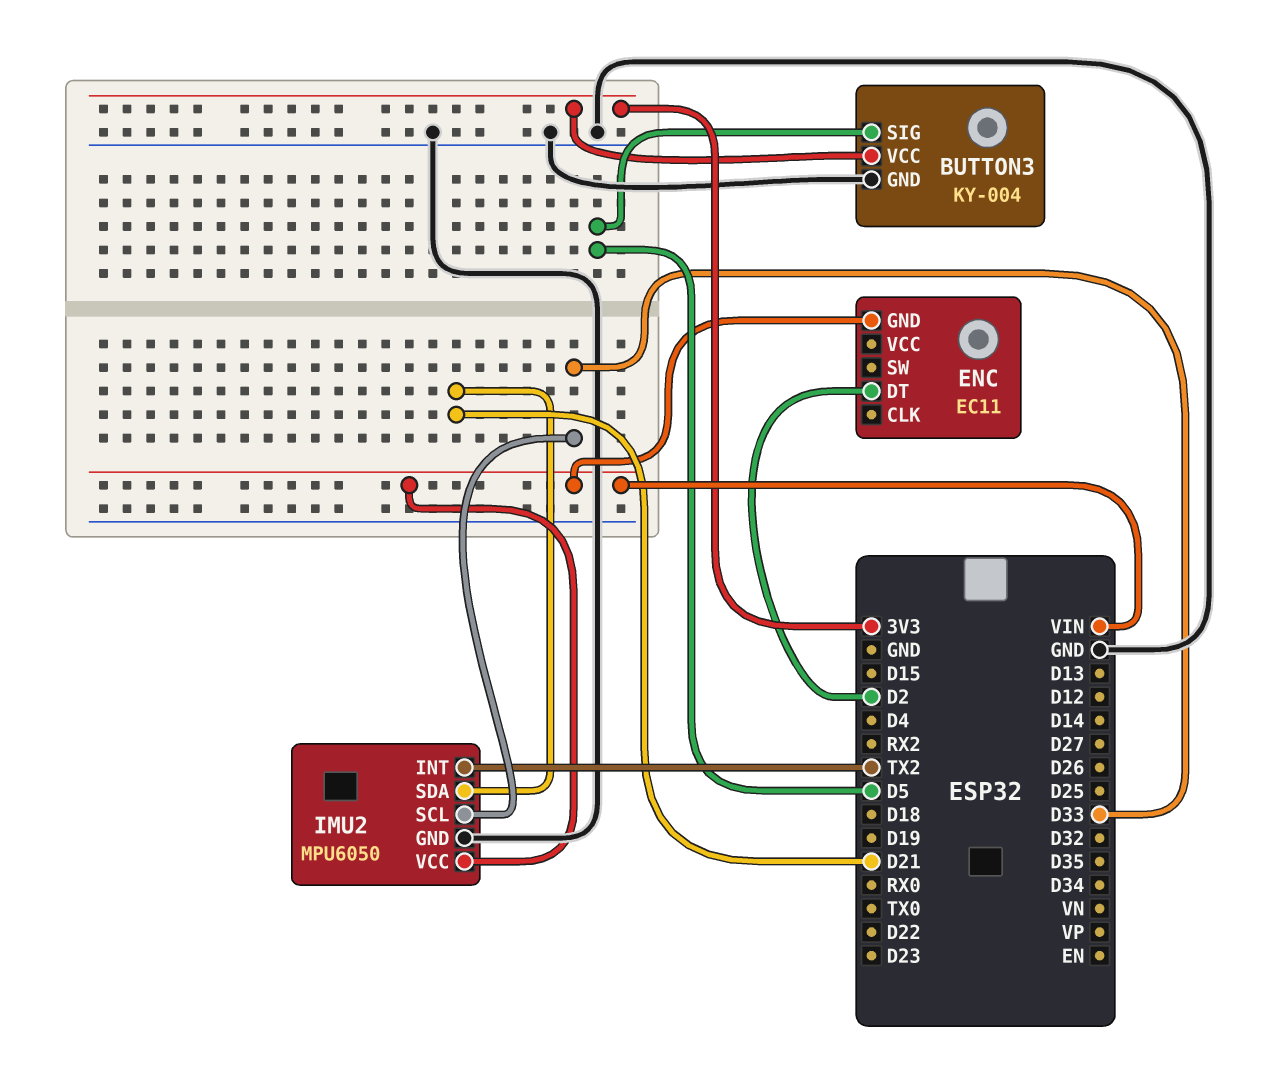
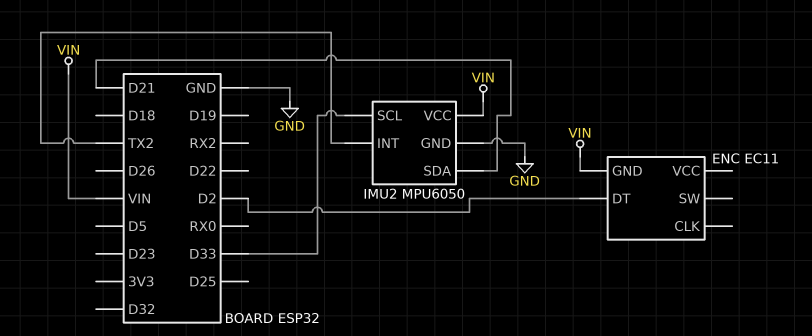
BUTTON3: KY-004 -> none
BUTTON3 pin GND: GND -> none
BUTTON3 pin SIG: D5 -> none
BUTTON3 pin VCC: 3V3 -> none

